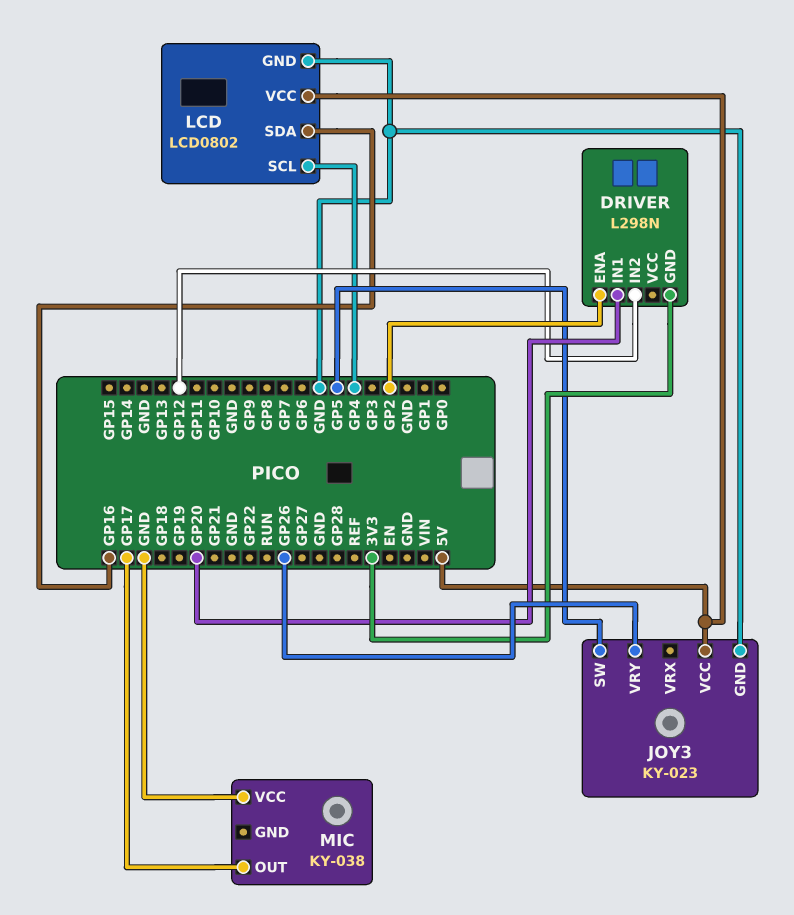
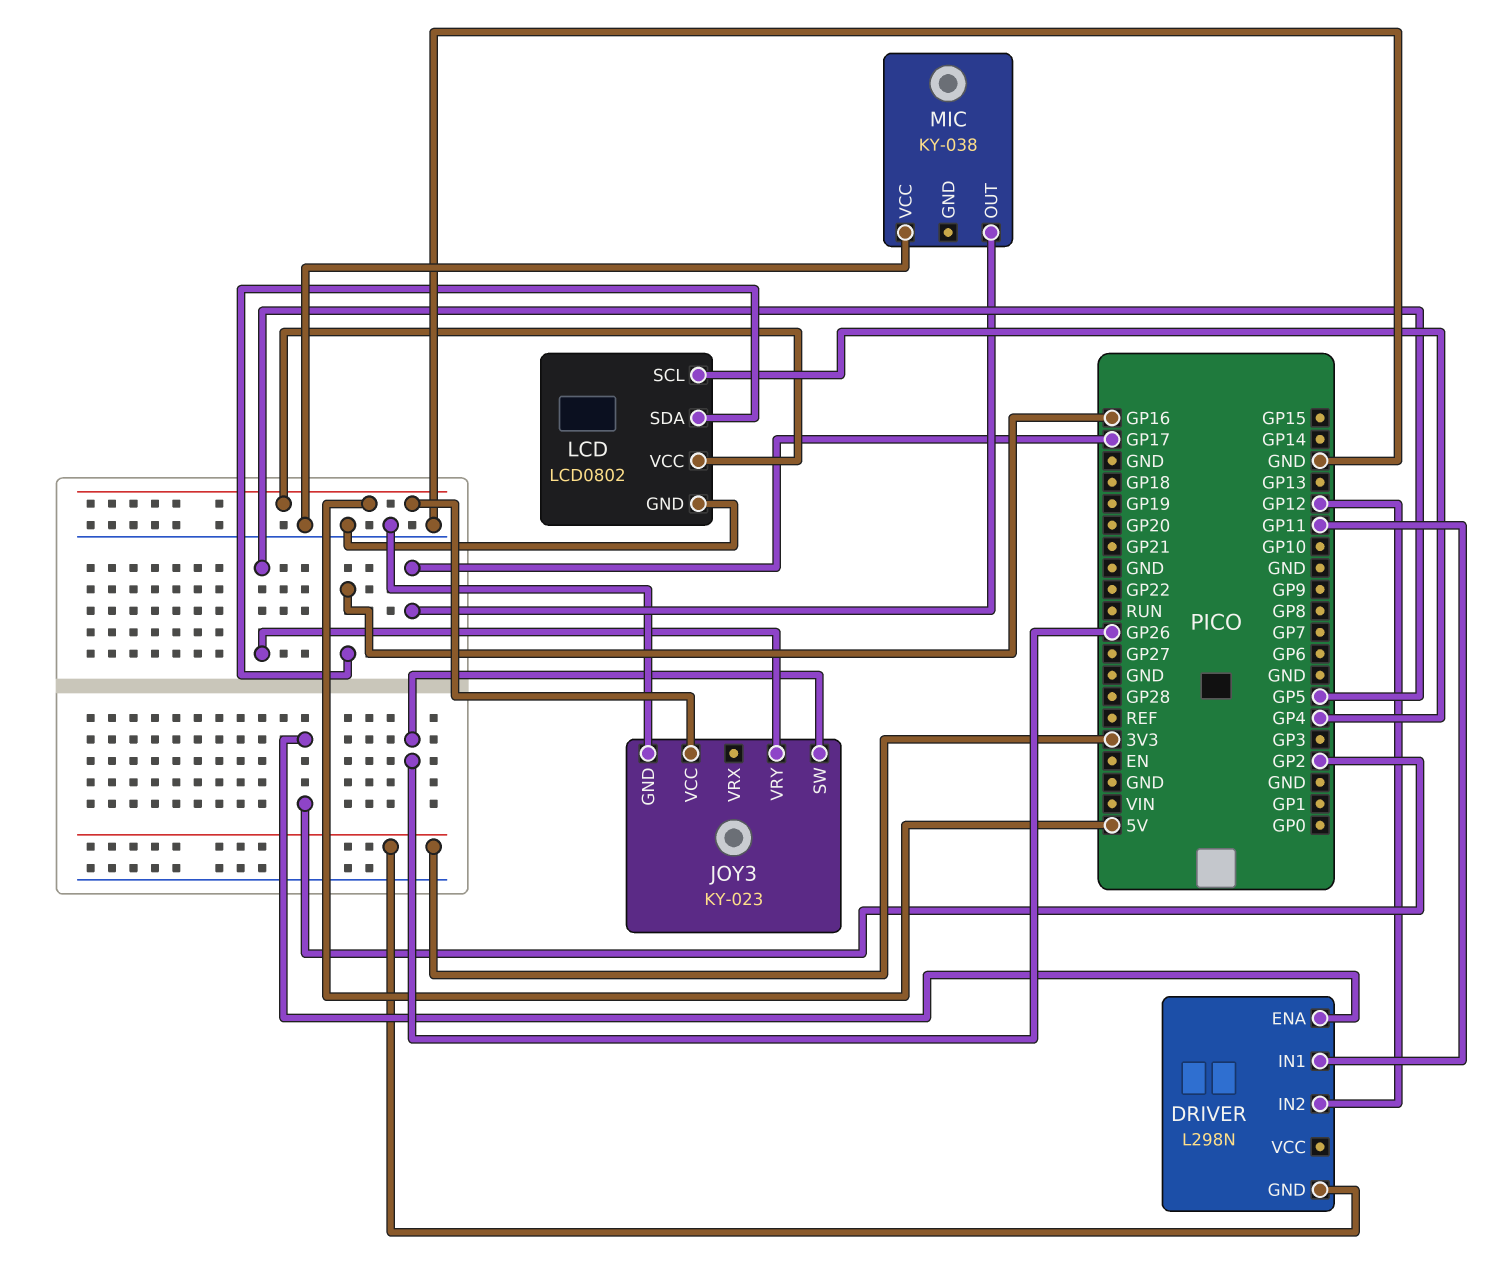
DRIVER pin IN1: GP20 -> GP11
JOY3 pin SW: GP5 -> GP26
JOY3 pin VRY: GP26 -> GP5

